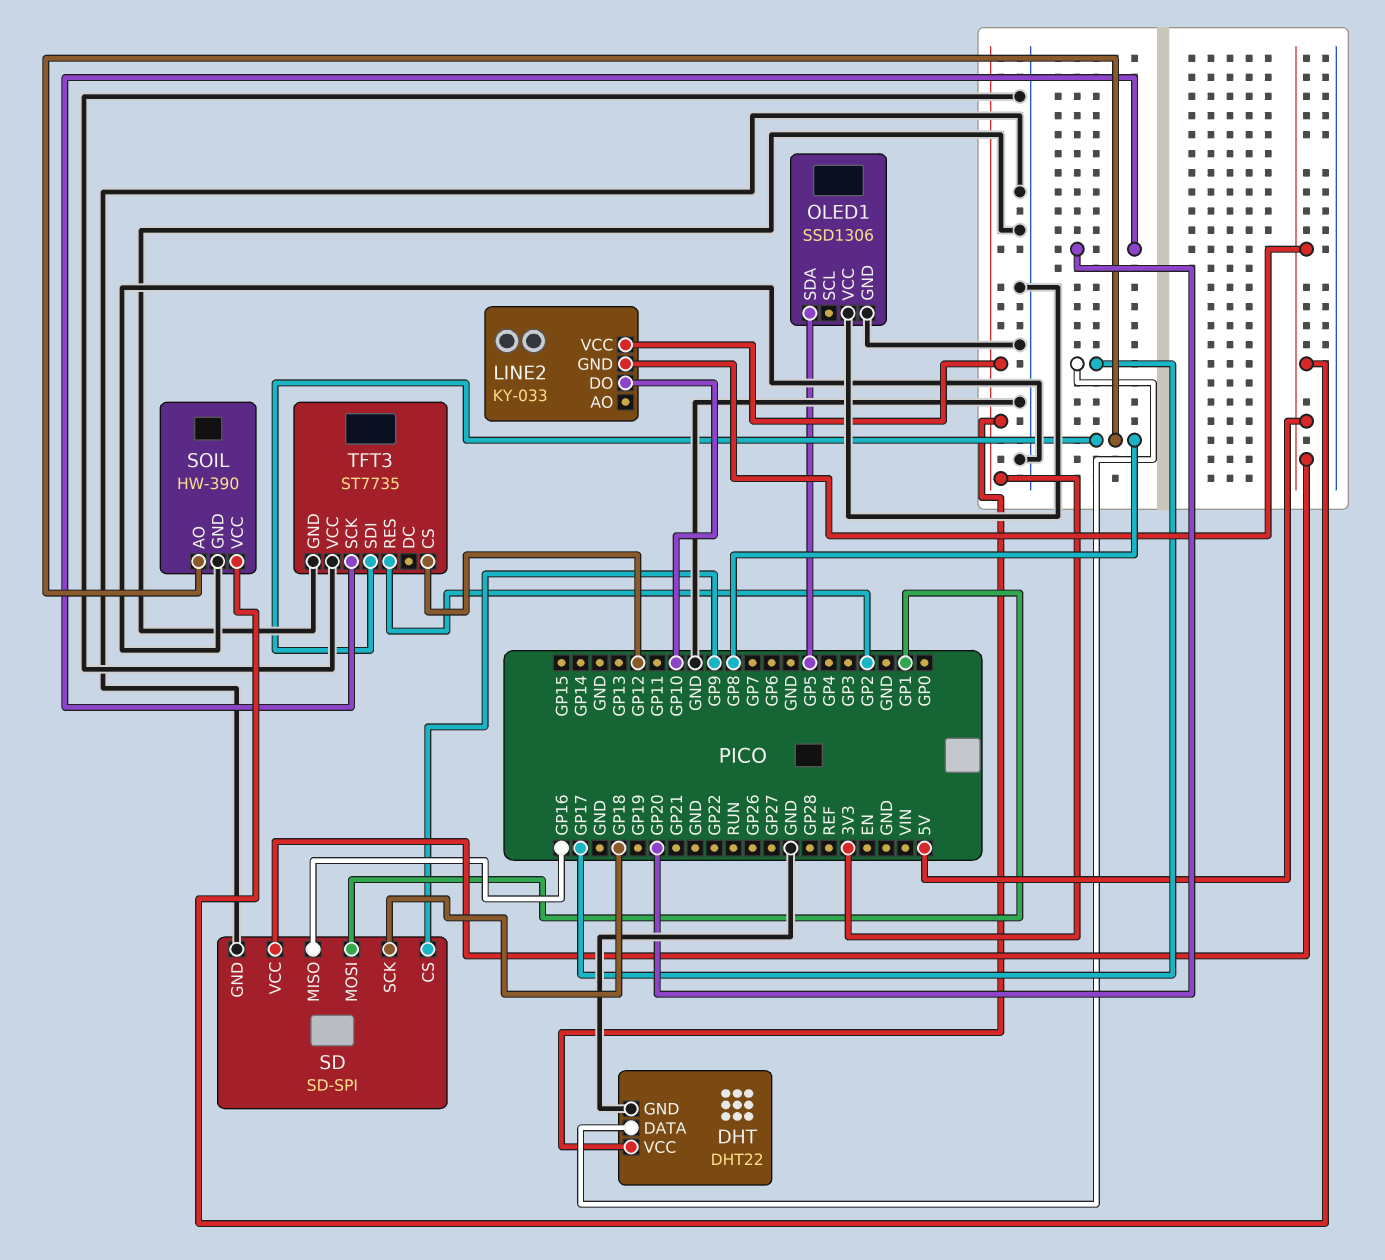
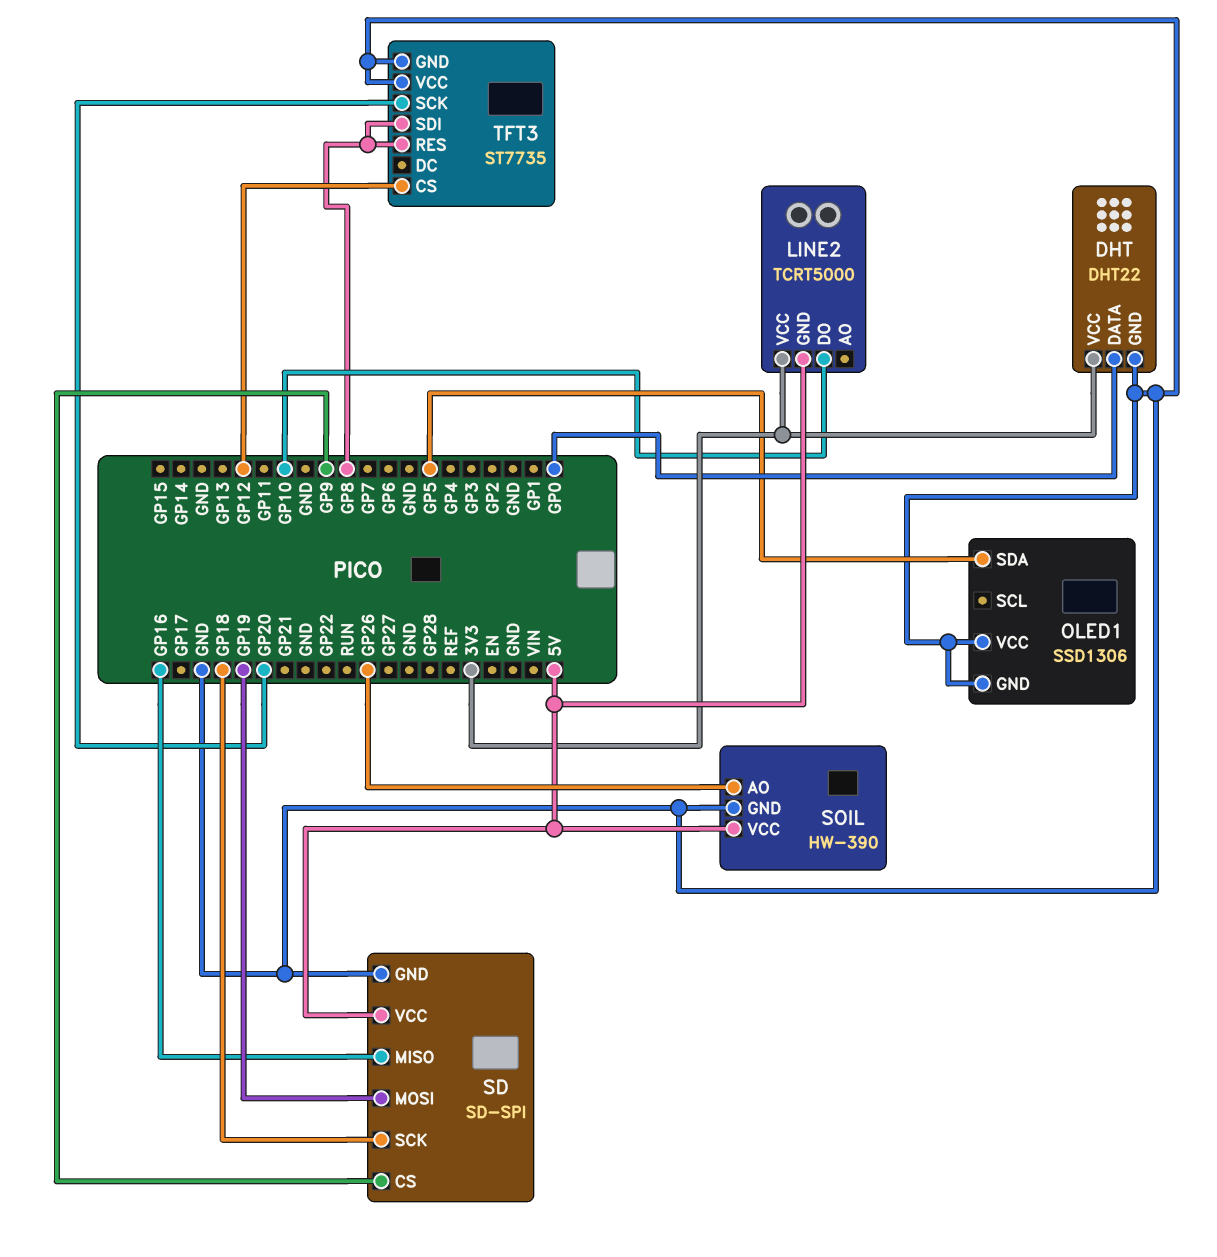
DHT pin DATA: GP17 -> GP0
LINE2: KY-033 -> TCRT5000
SD pin MOSI: GP1 -> GP19
SOIL pin AO: GP8 -> GP26
TFT3 pin RES: GP2 -> GP8

